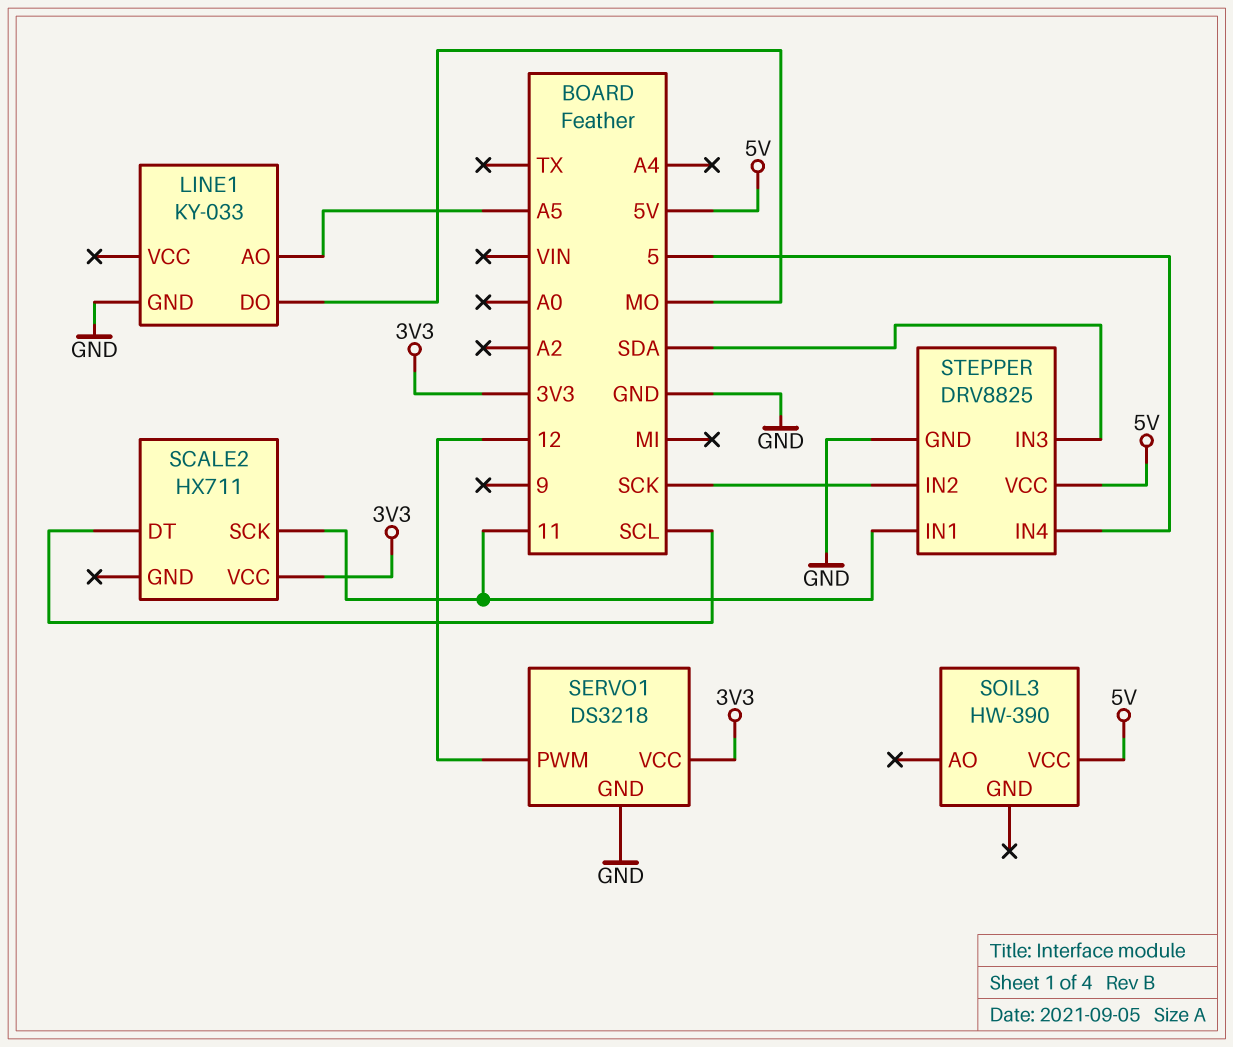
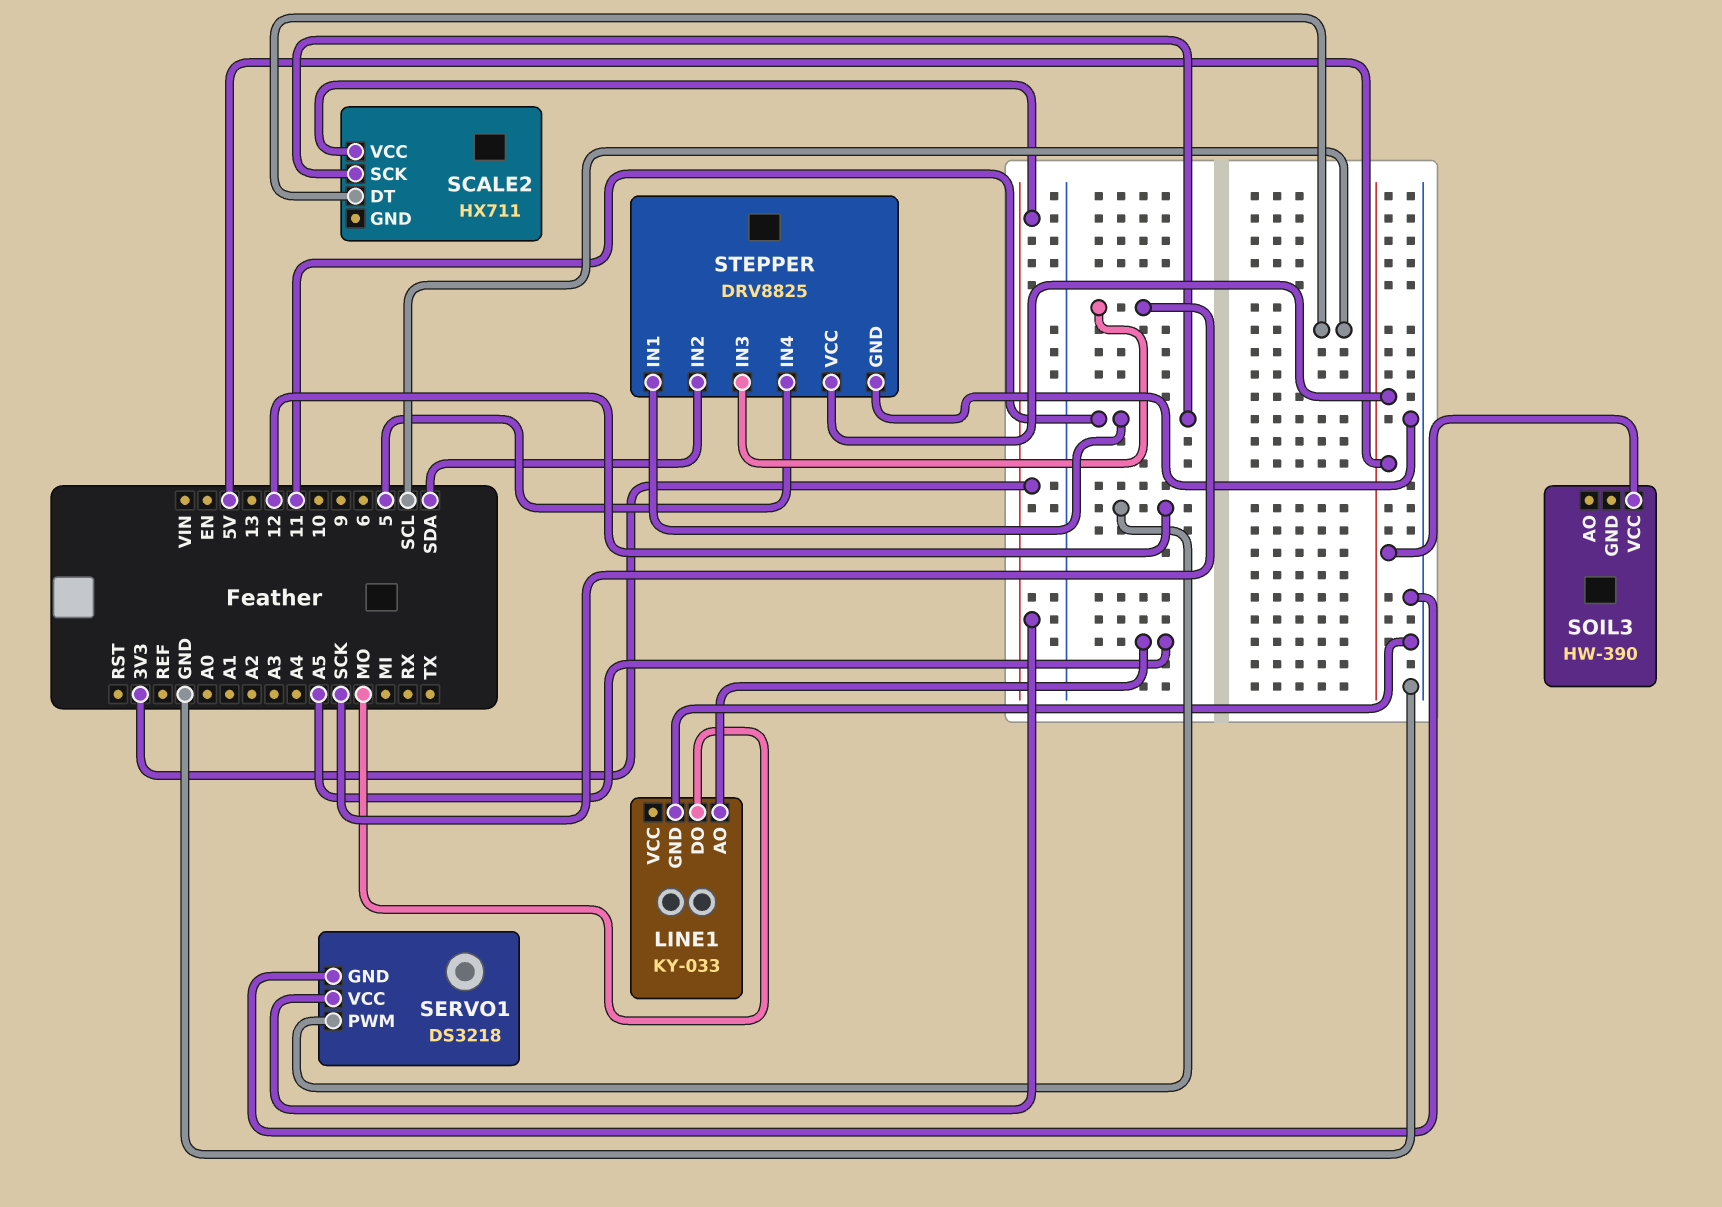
STEPPER pin IN2: SCK -> SDA
STEPPER pin IN3: SDA -> SCK

